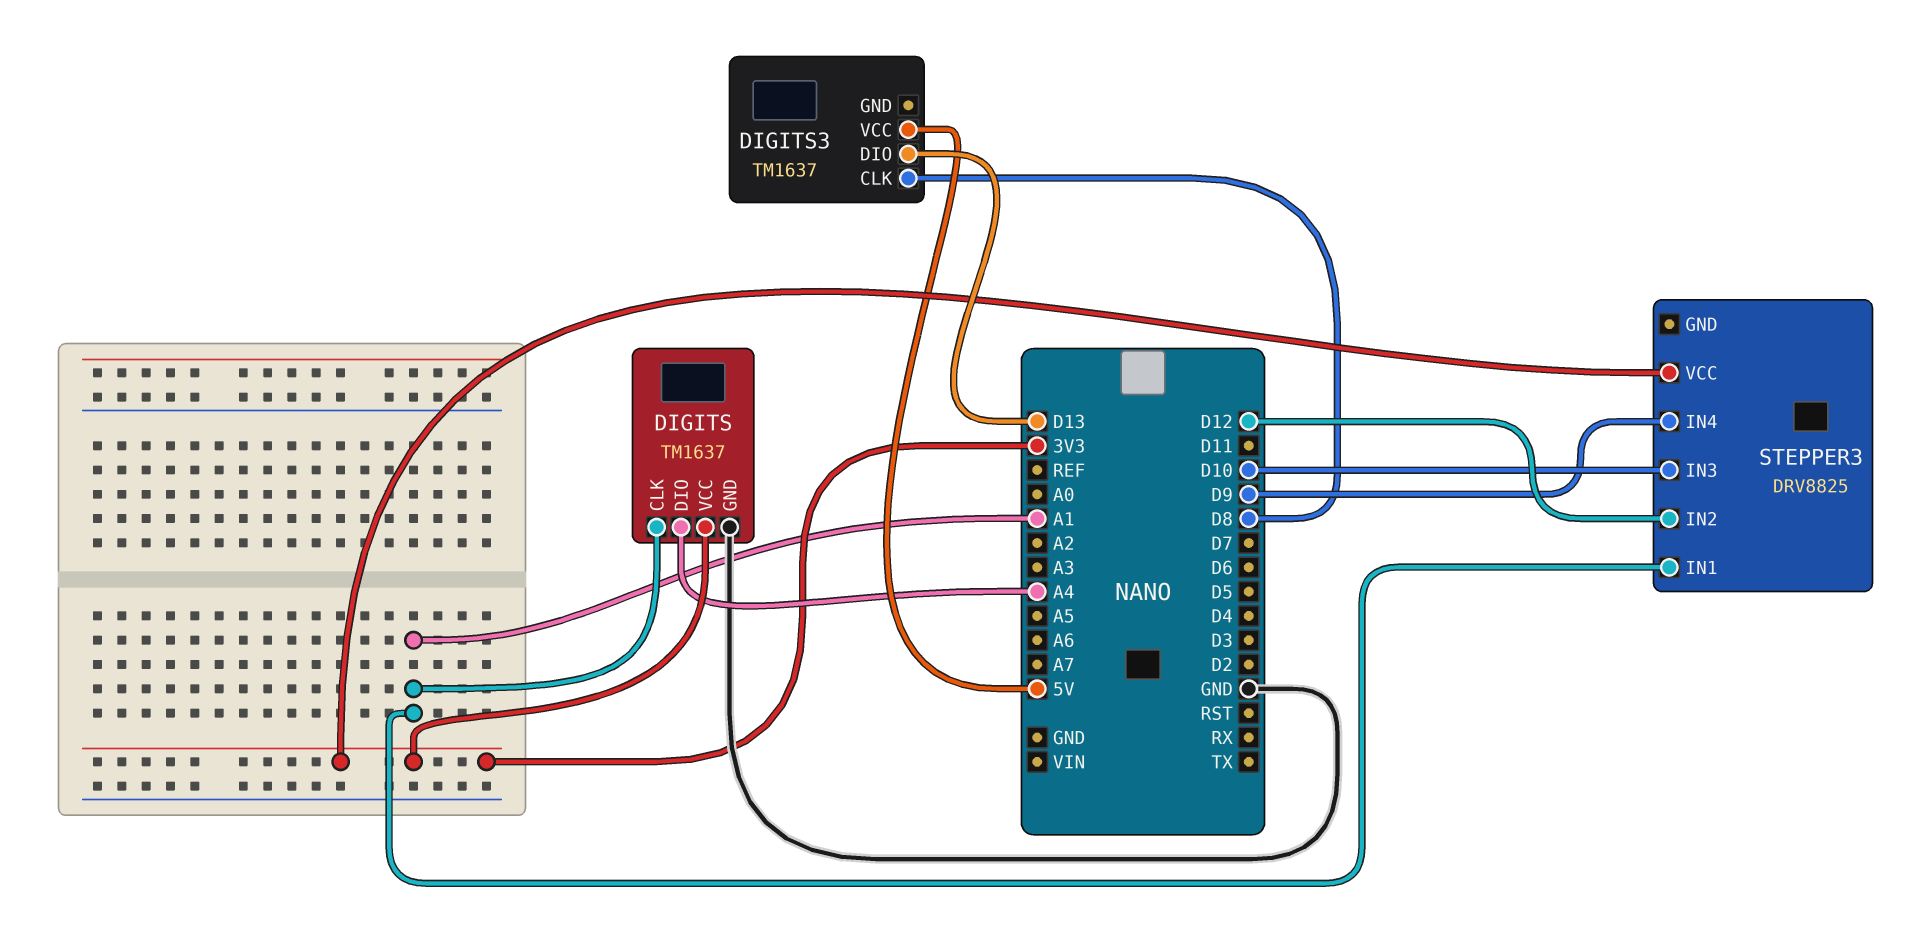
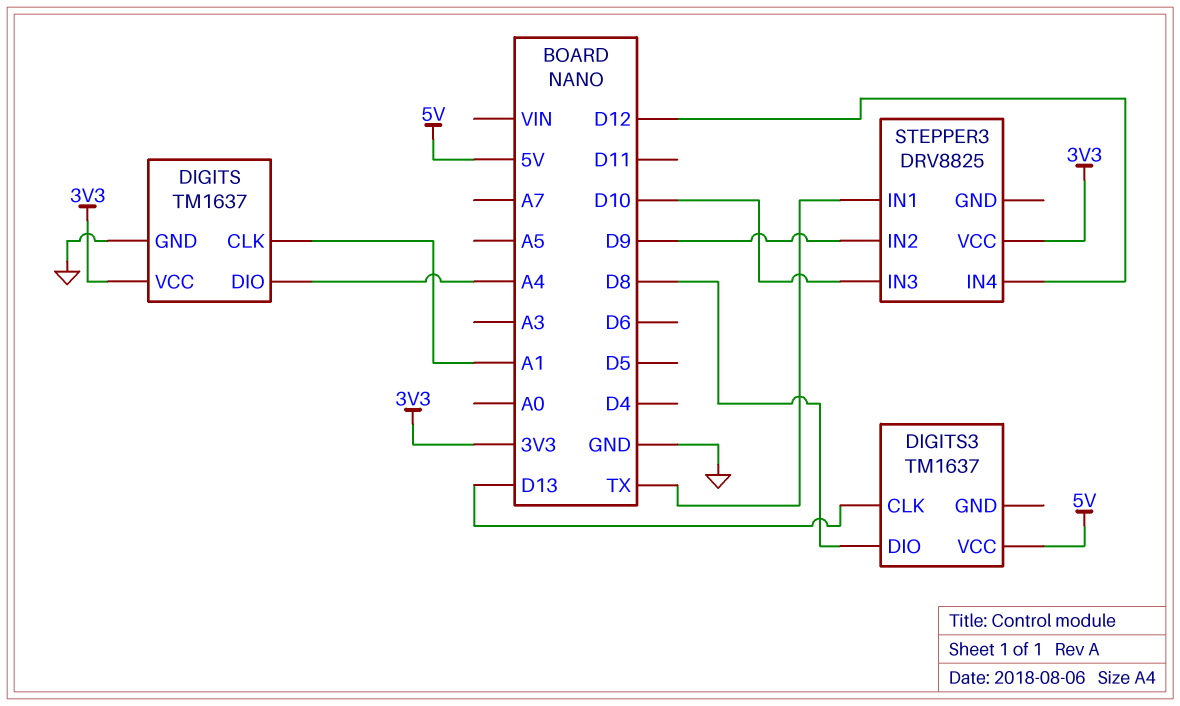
DIGITS3 pin CLK: D8 -> D13
DIGITS3 pin DIO: D13 -> D8
STEPPER3 pin IN1: A1 -> TX
STEPPER3 pin IN2: D12 -> D9
STEPPER3 pin IN4: D9 -> D12

